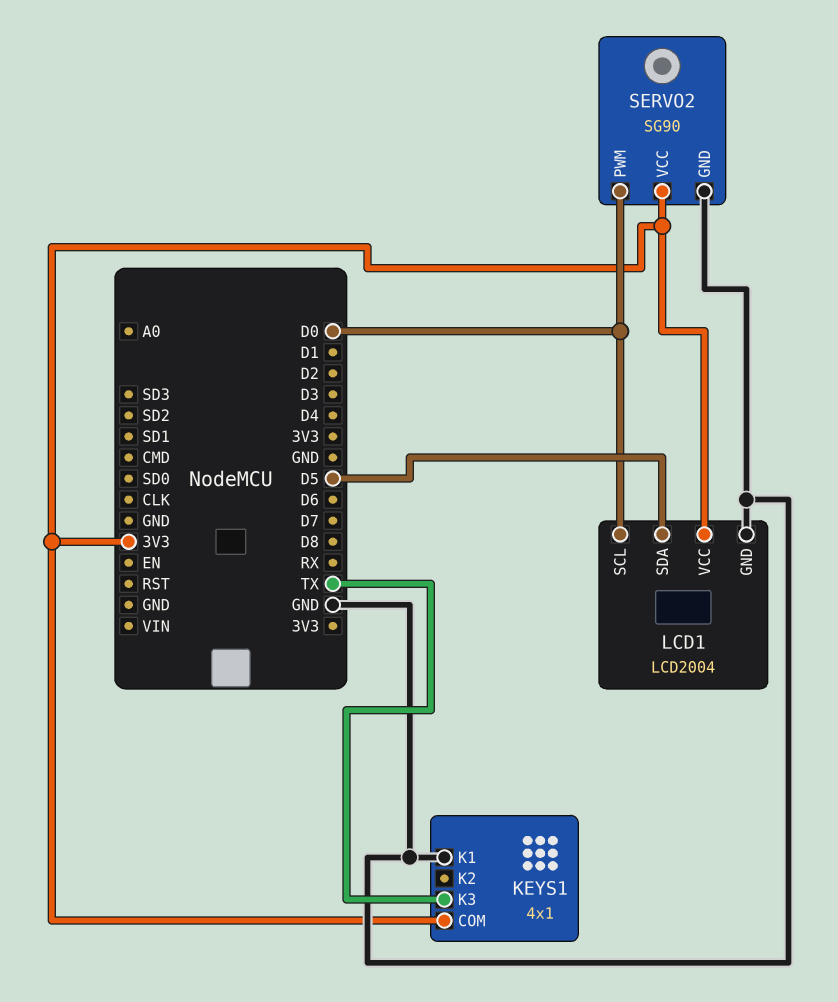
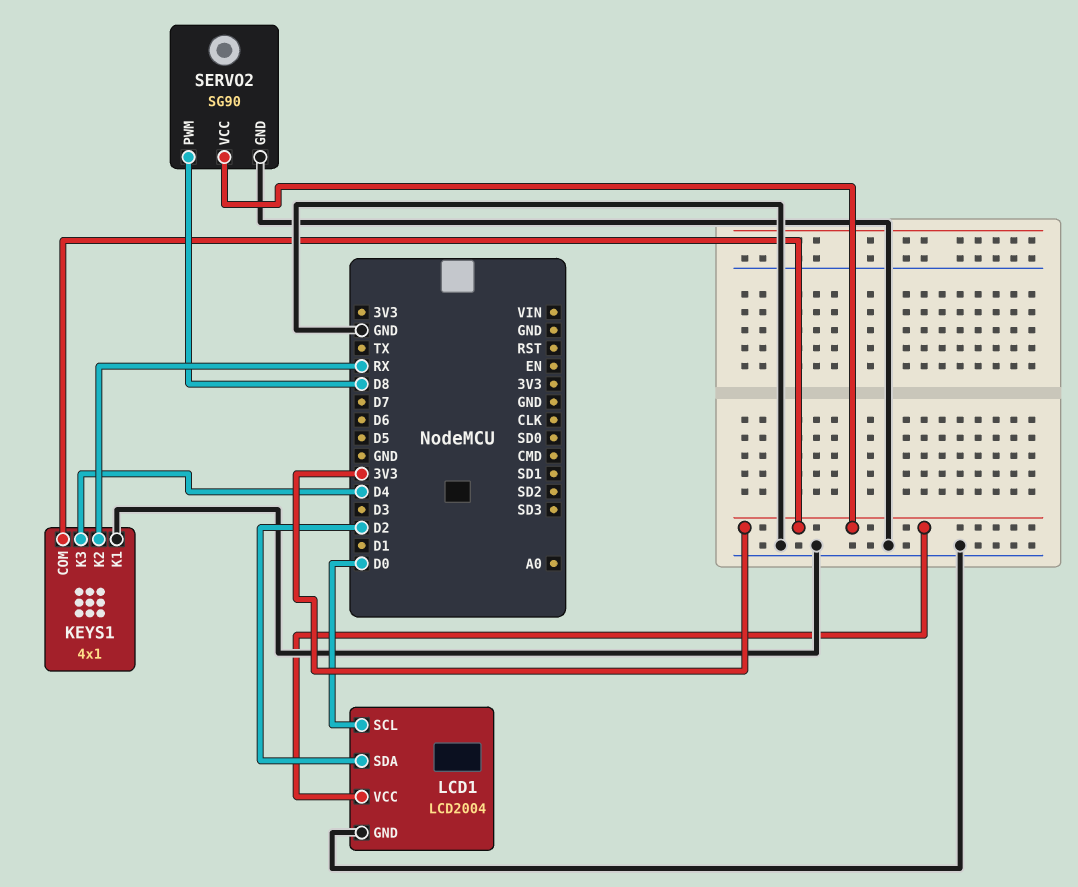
KEYS1 pin K2: none -> RX
KEYS1 pin K3: TX -> D4
LCD1 pin SDA: D5 -> D2
SERVO2 pin PWM: D0 -> D8

